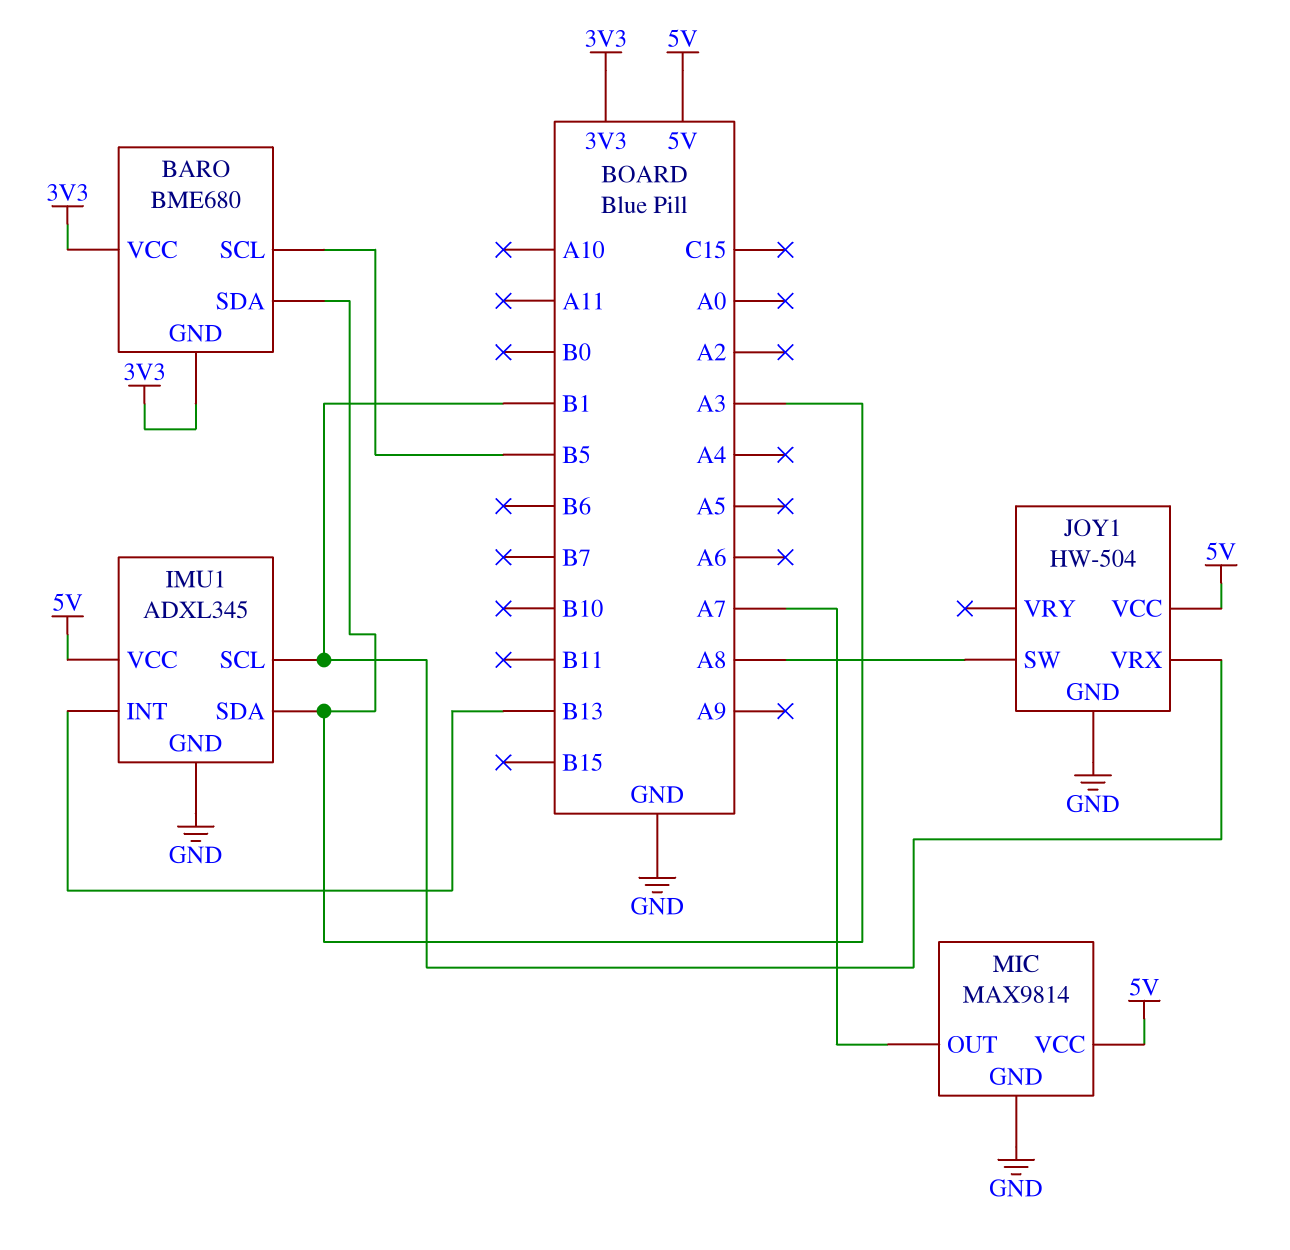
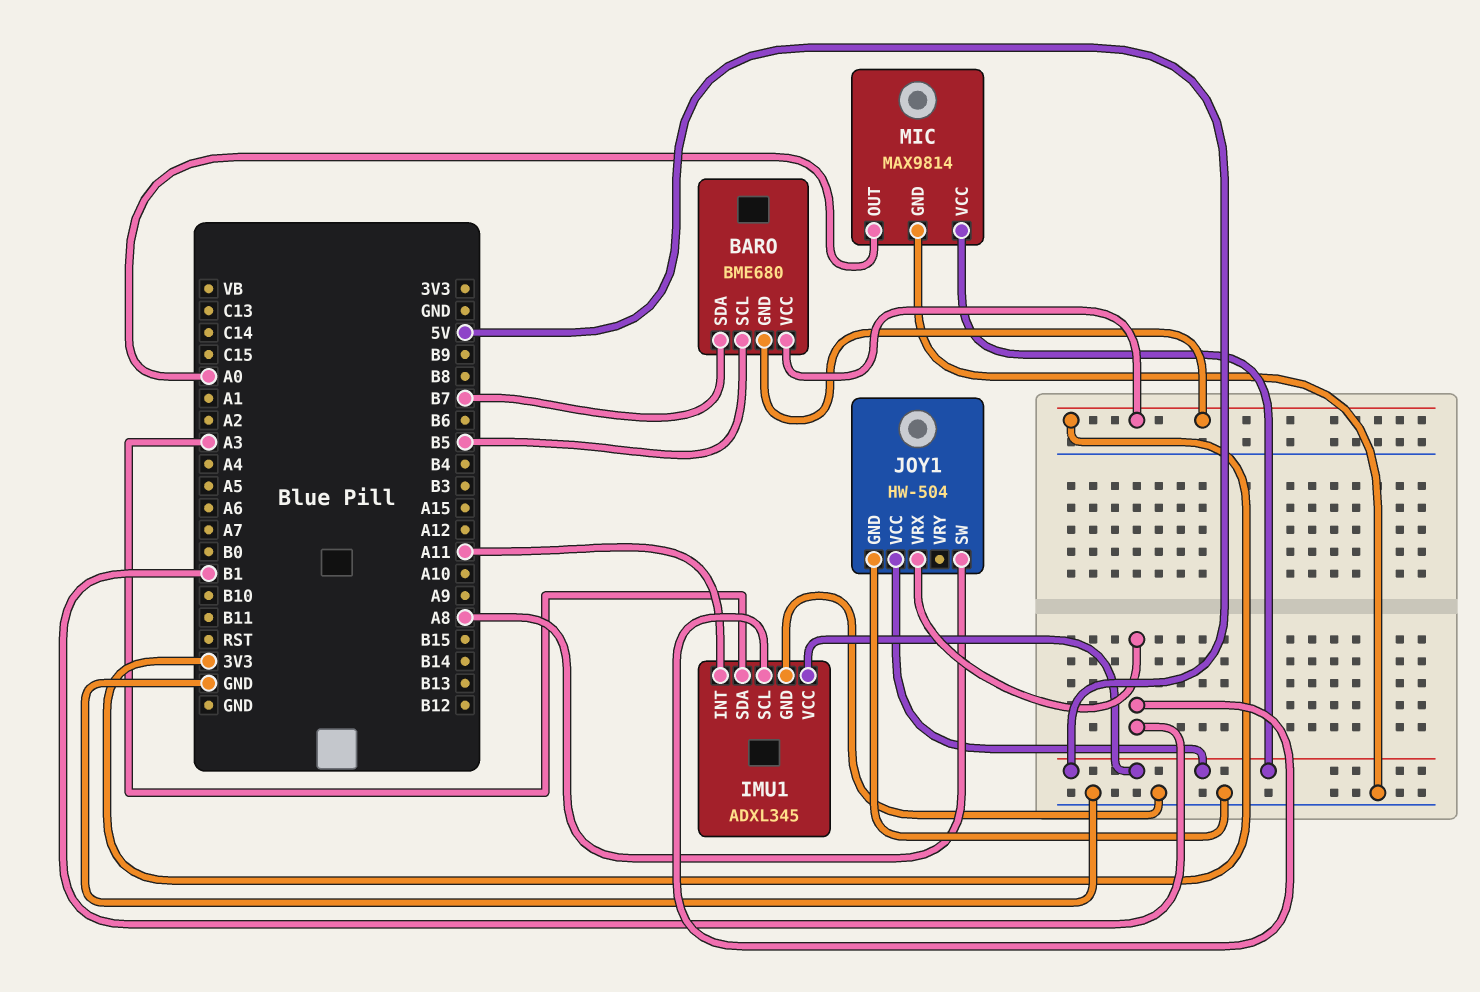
BARO pin SDA: A3 -> B7
IMU1 pin INT: B13 -> A11
MIC pin OUT: A7 -> A0

